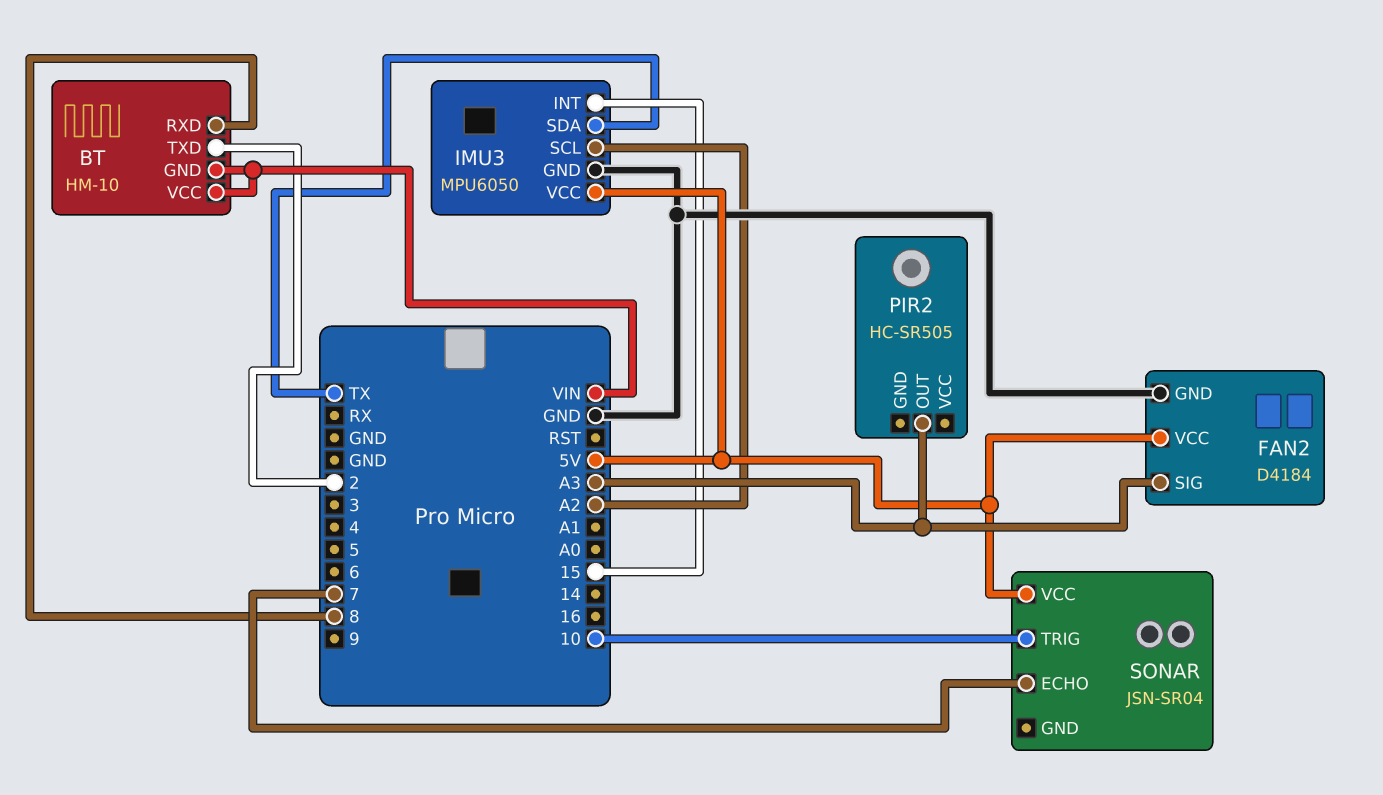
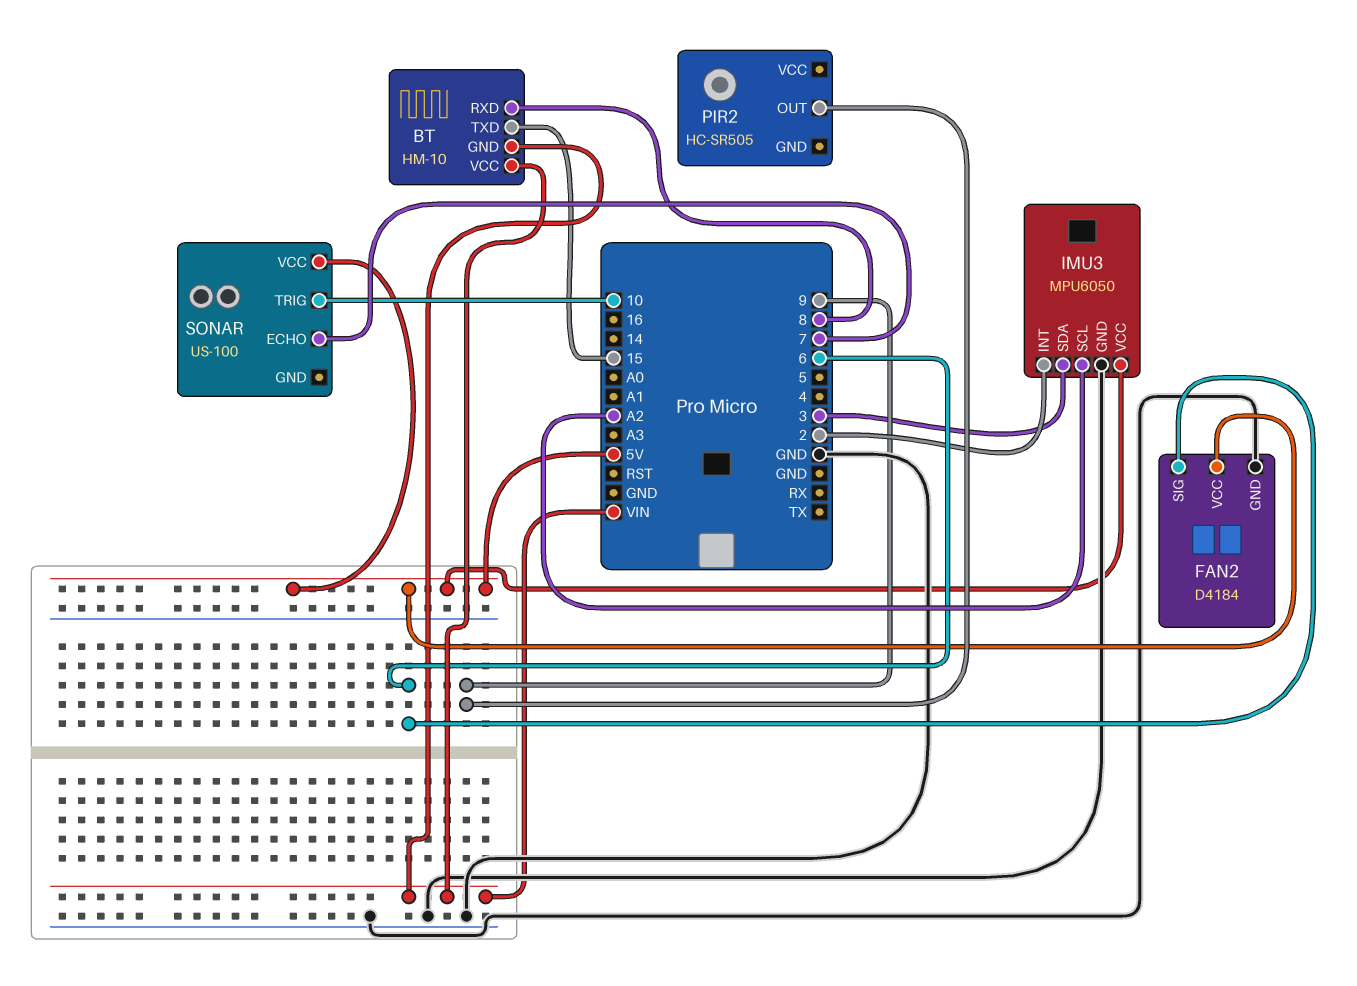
BT pin TXD: 2 -> 15
FAN2 pin SIG: A3 -> 6
IMU3 pin INT: 15 -> 2
IMU3 pin SDA: TX -> 3
PIR2 pin OUT: A3 -> 9
SONAR: JSN-SR04 -> US-100

